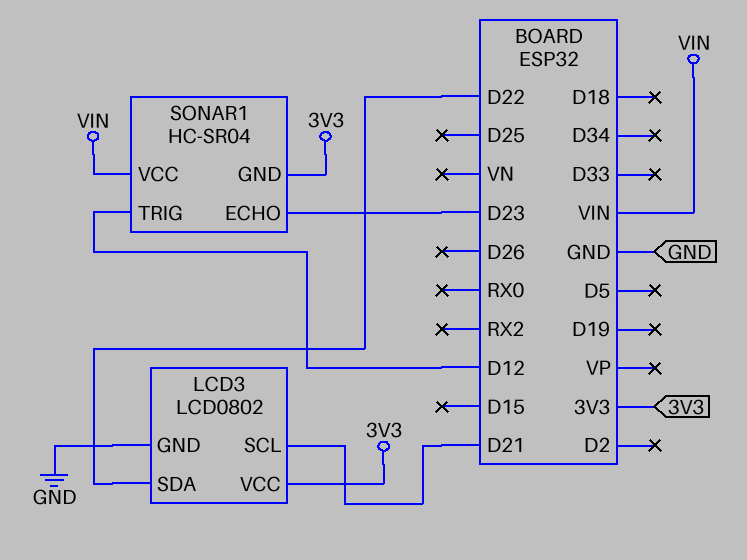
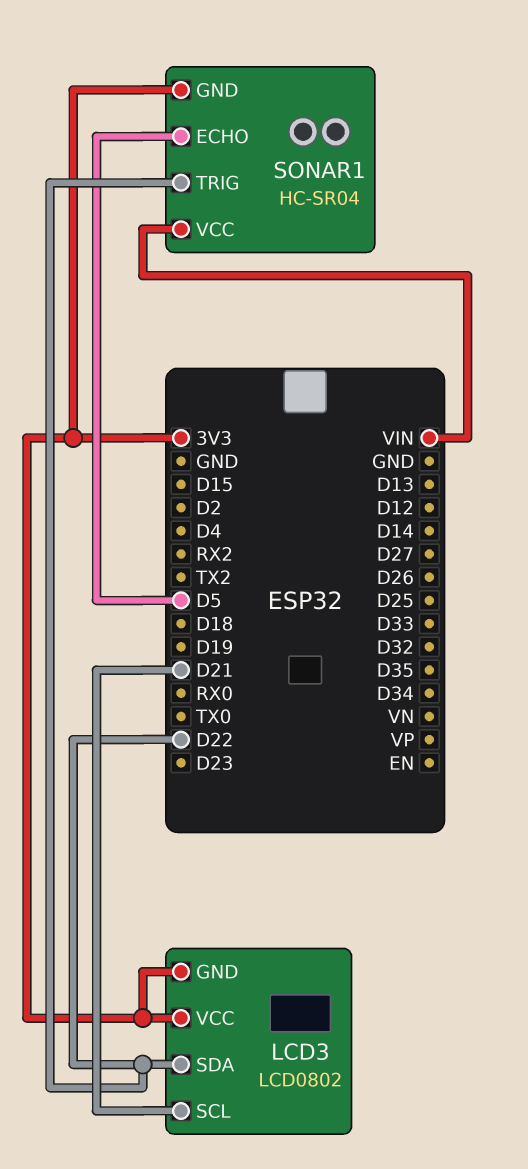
LCD3 pin GND: GND -> 3V3
SONAR1 pin ECHO: D23 -> D5
SONAR1 pin TRIG: D12 -> D22

